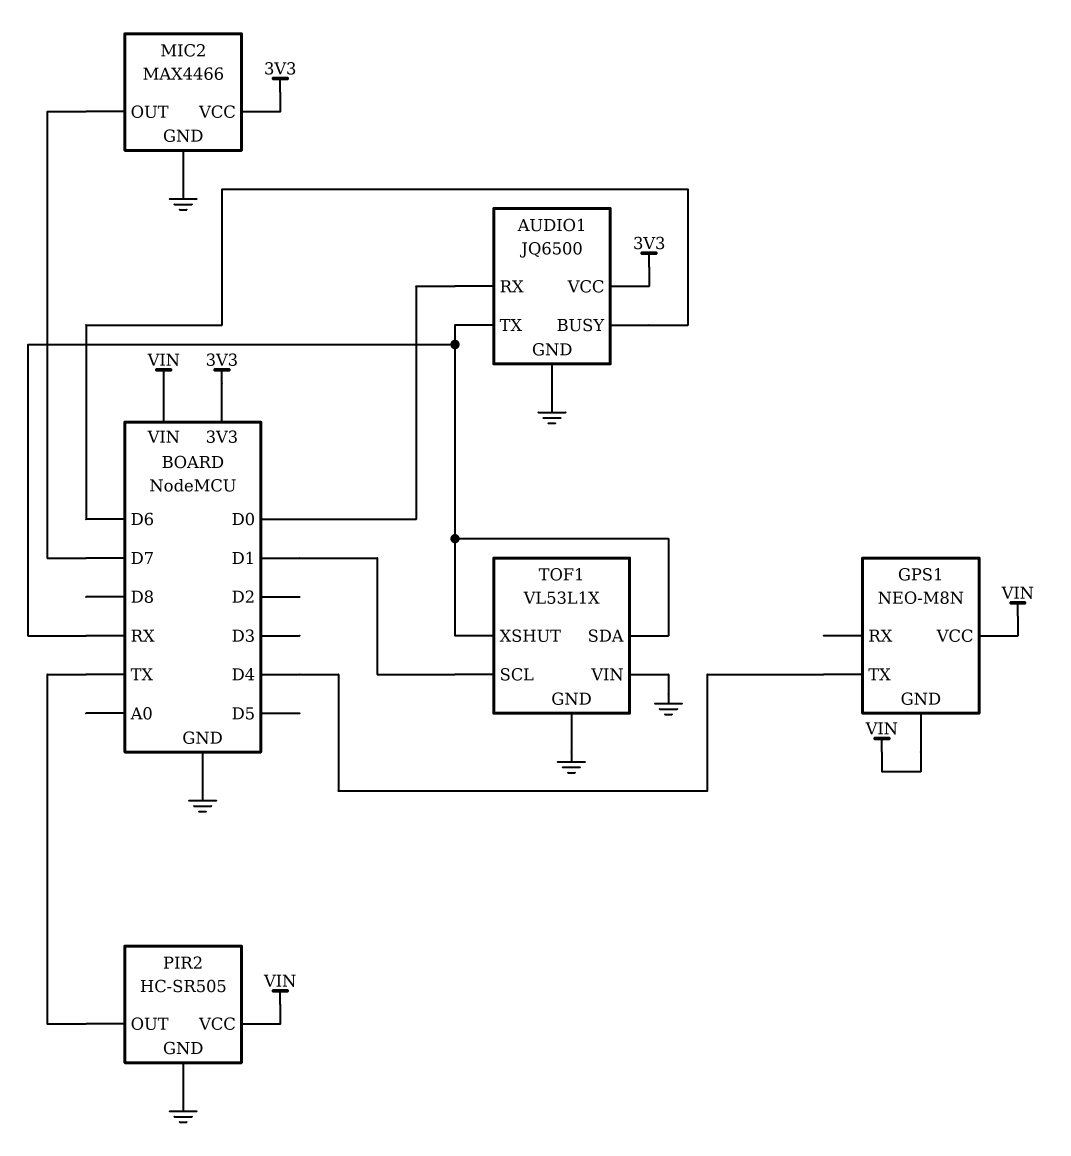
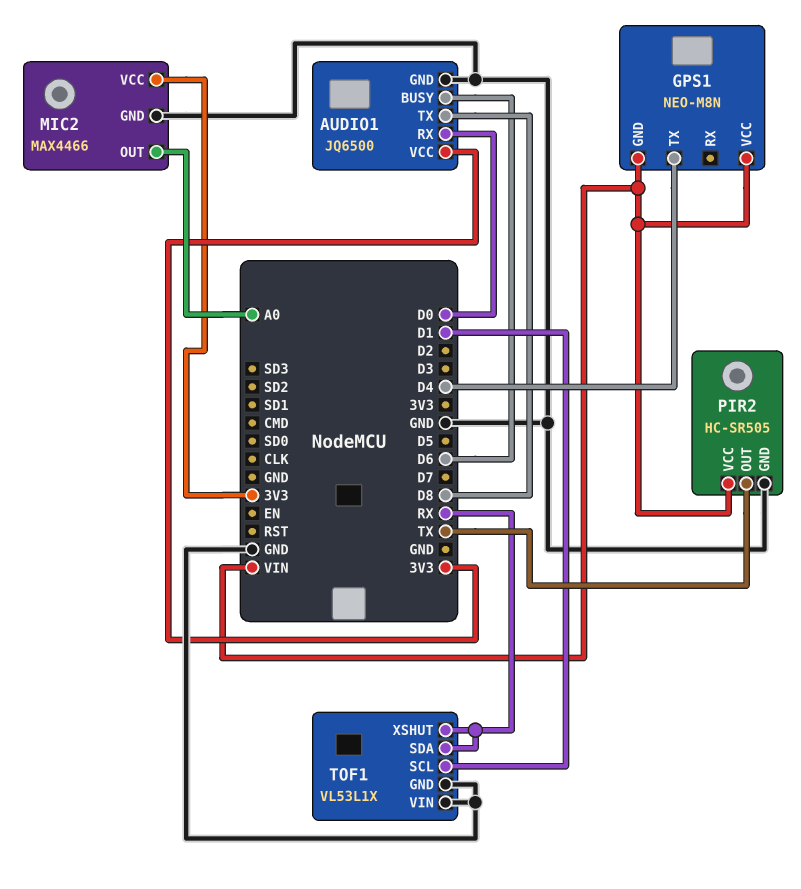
AUDIO1 pin TX: RX -> D8
MIC2 pin OUT: D7 -> A0

